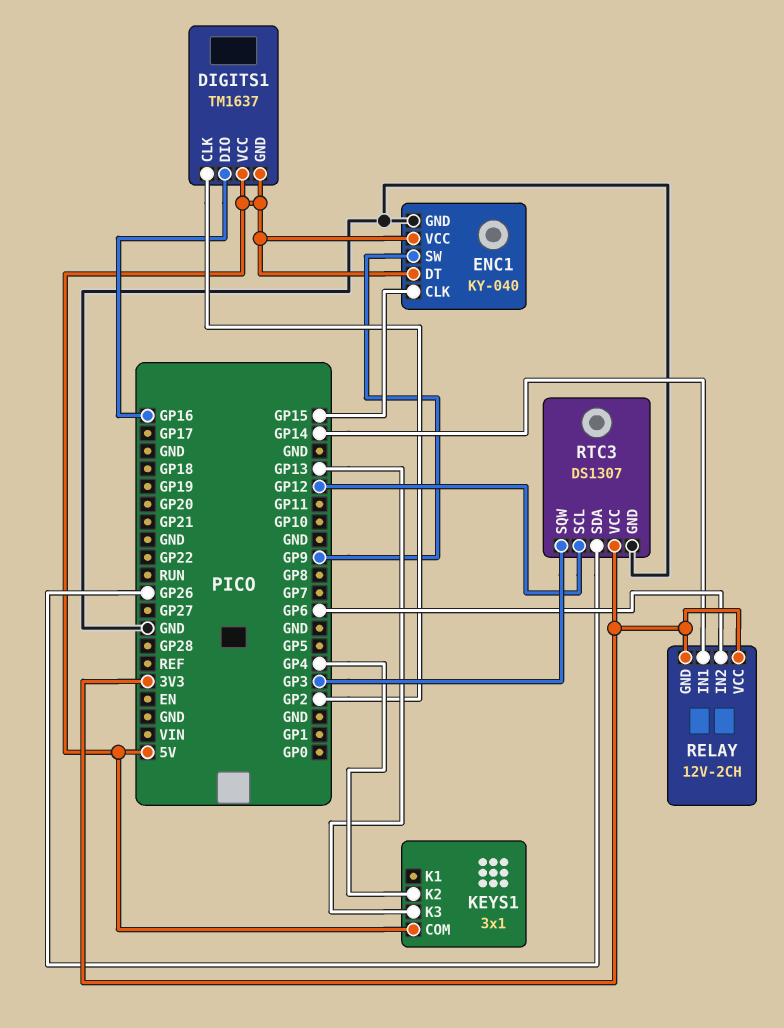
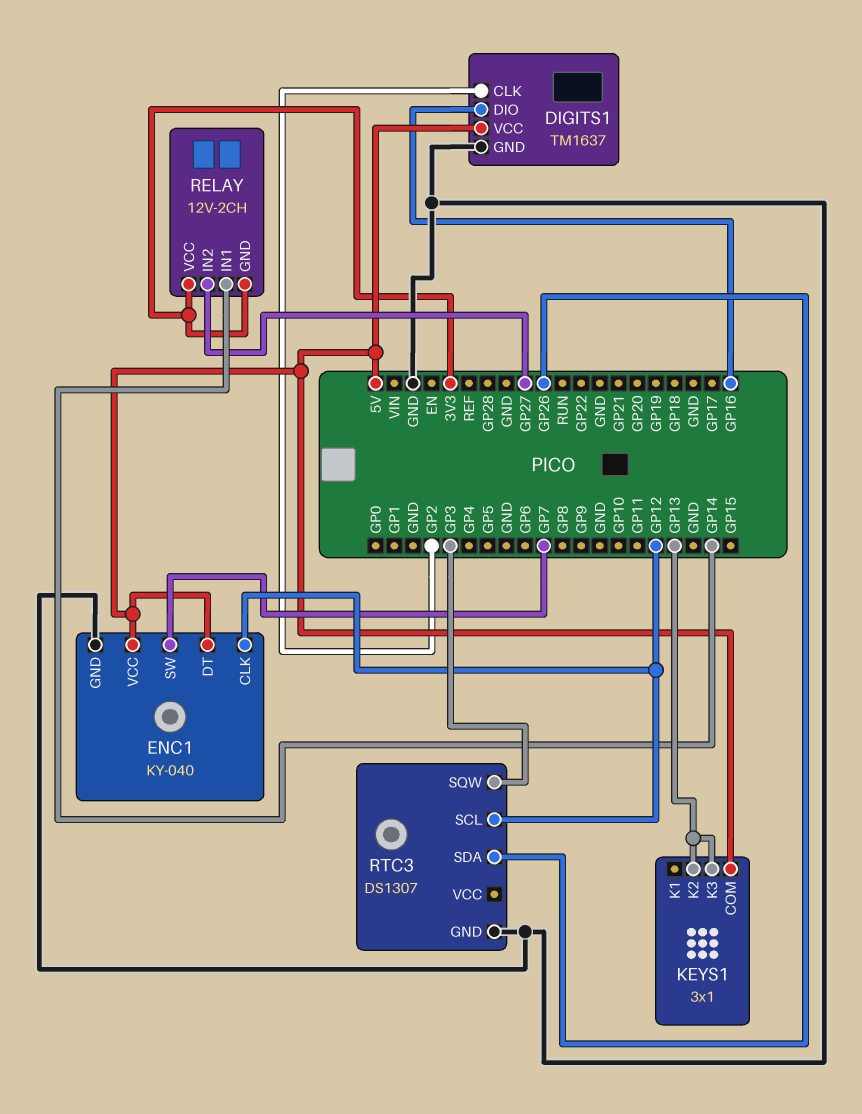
DIGITS1 pin GND: 5V -> GND
ENC1 pin CLK: GP15 -> GP12
ENC1 pin SW: GP9 -> GP7
KEYS1 pin K2: GP4 -> GP13
RELAY pin IN2: GP6 -> GP27
RTC3 pin VCC: 3V3 -> none

